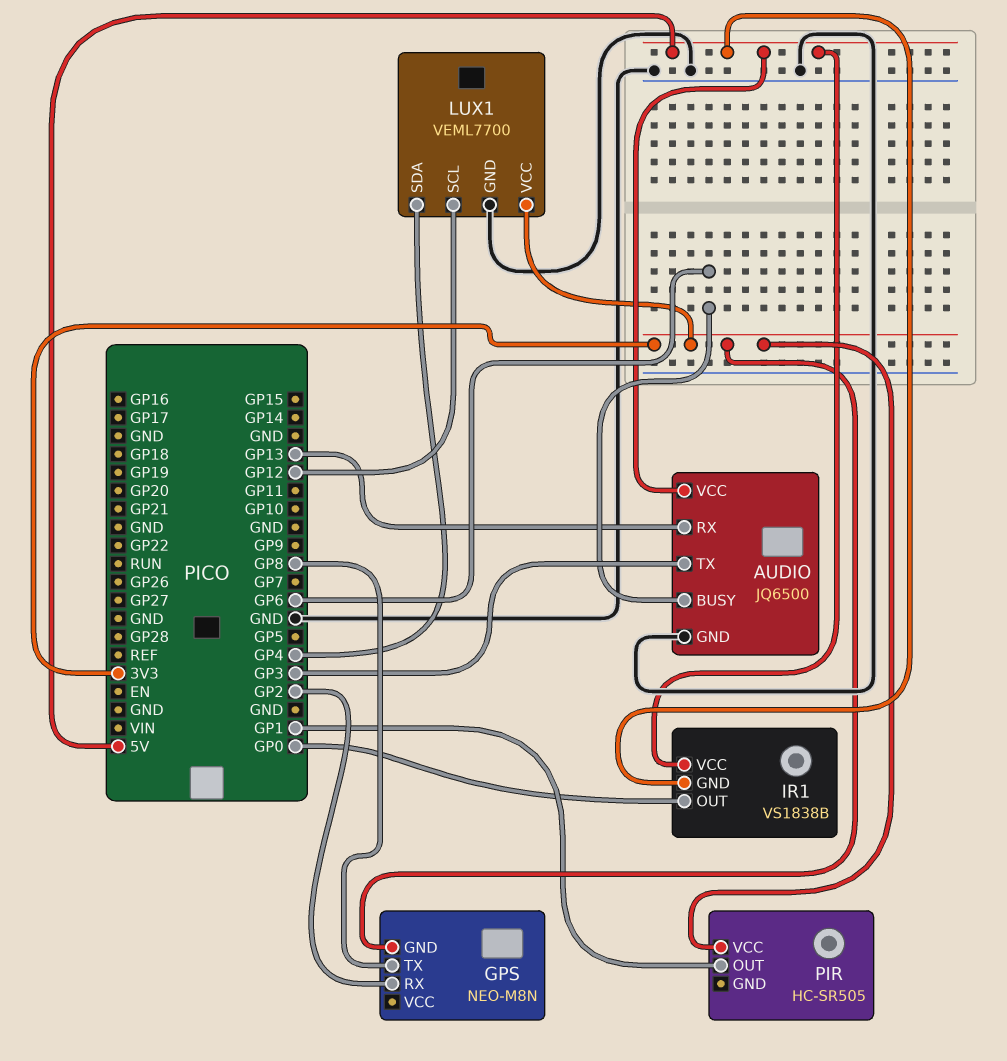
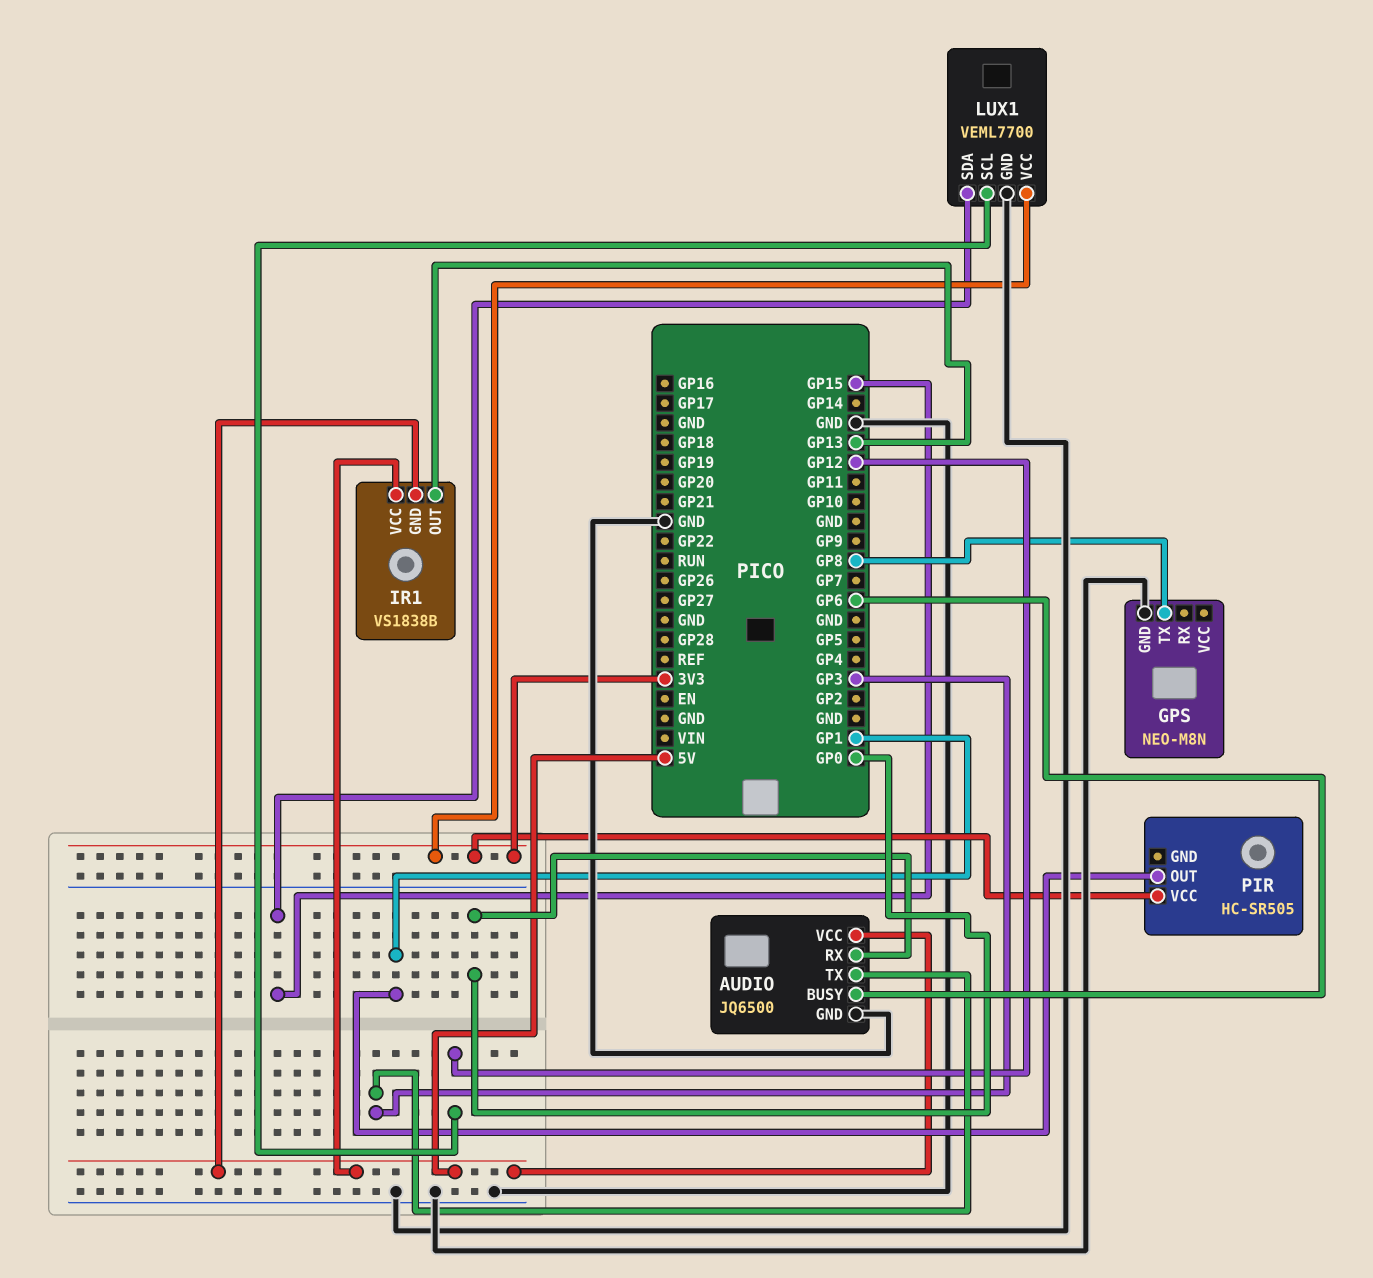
AUDIO pin RX: GP13 -> GP0
GPS pin GND: 3V3 -> GND
GPS pin RX: GP2 -> none
IR1 pin OUT: GP0 -> GP13
LUX1 pin SDA: GP4 -> GP15

